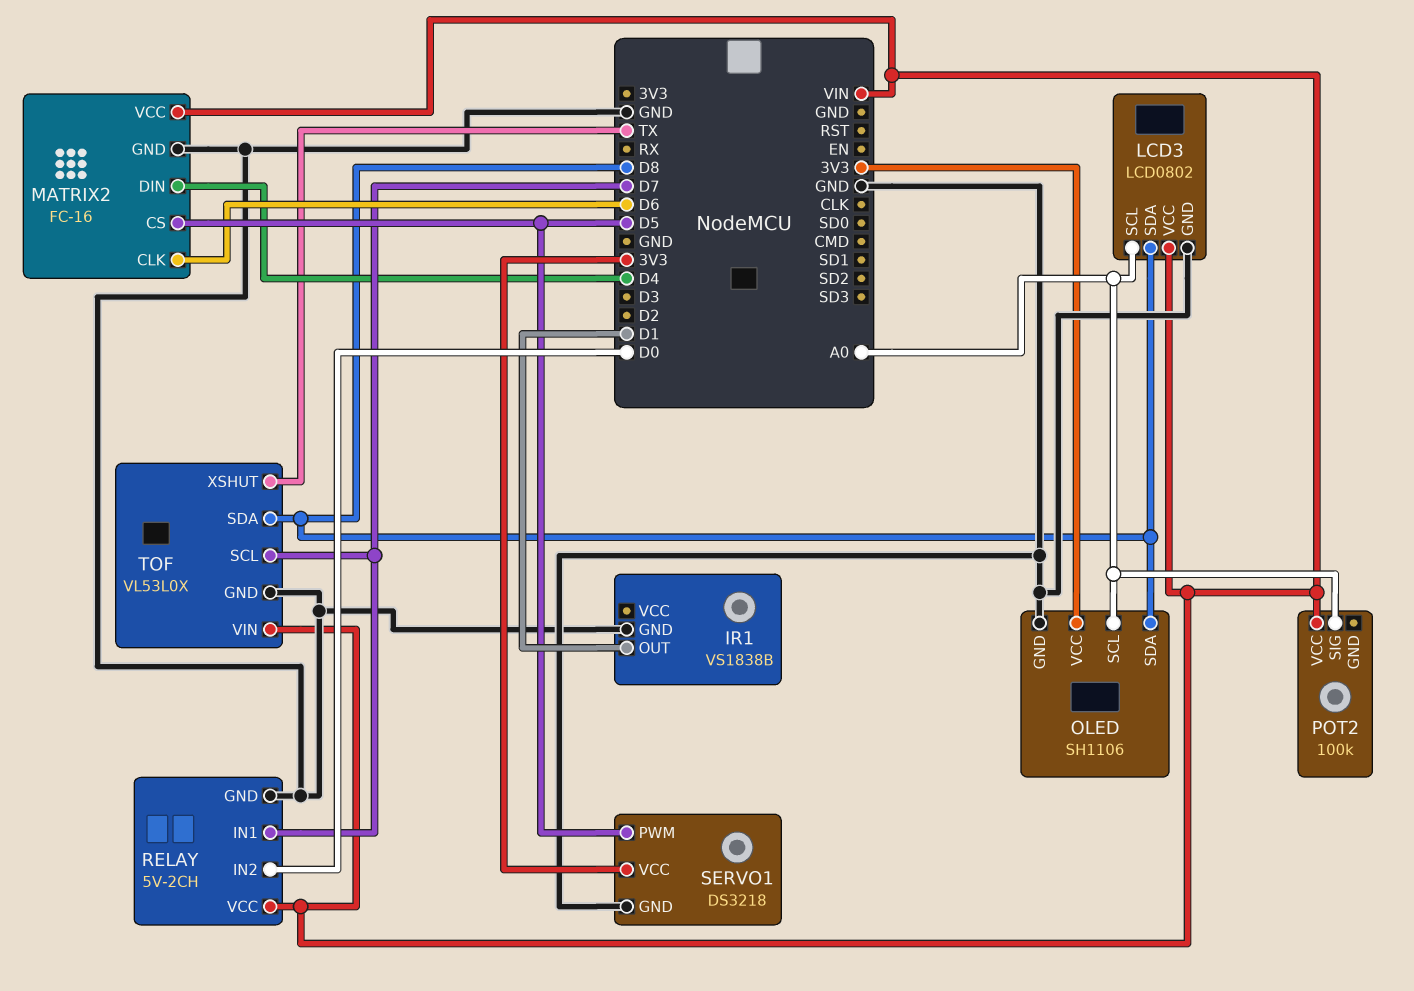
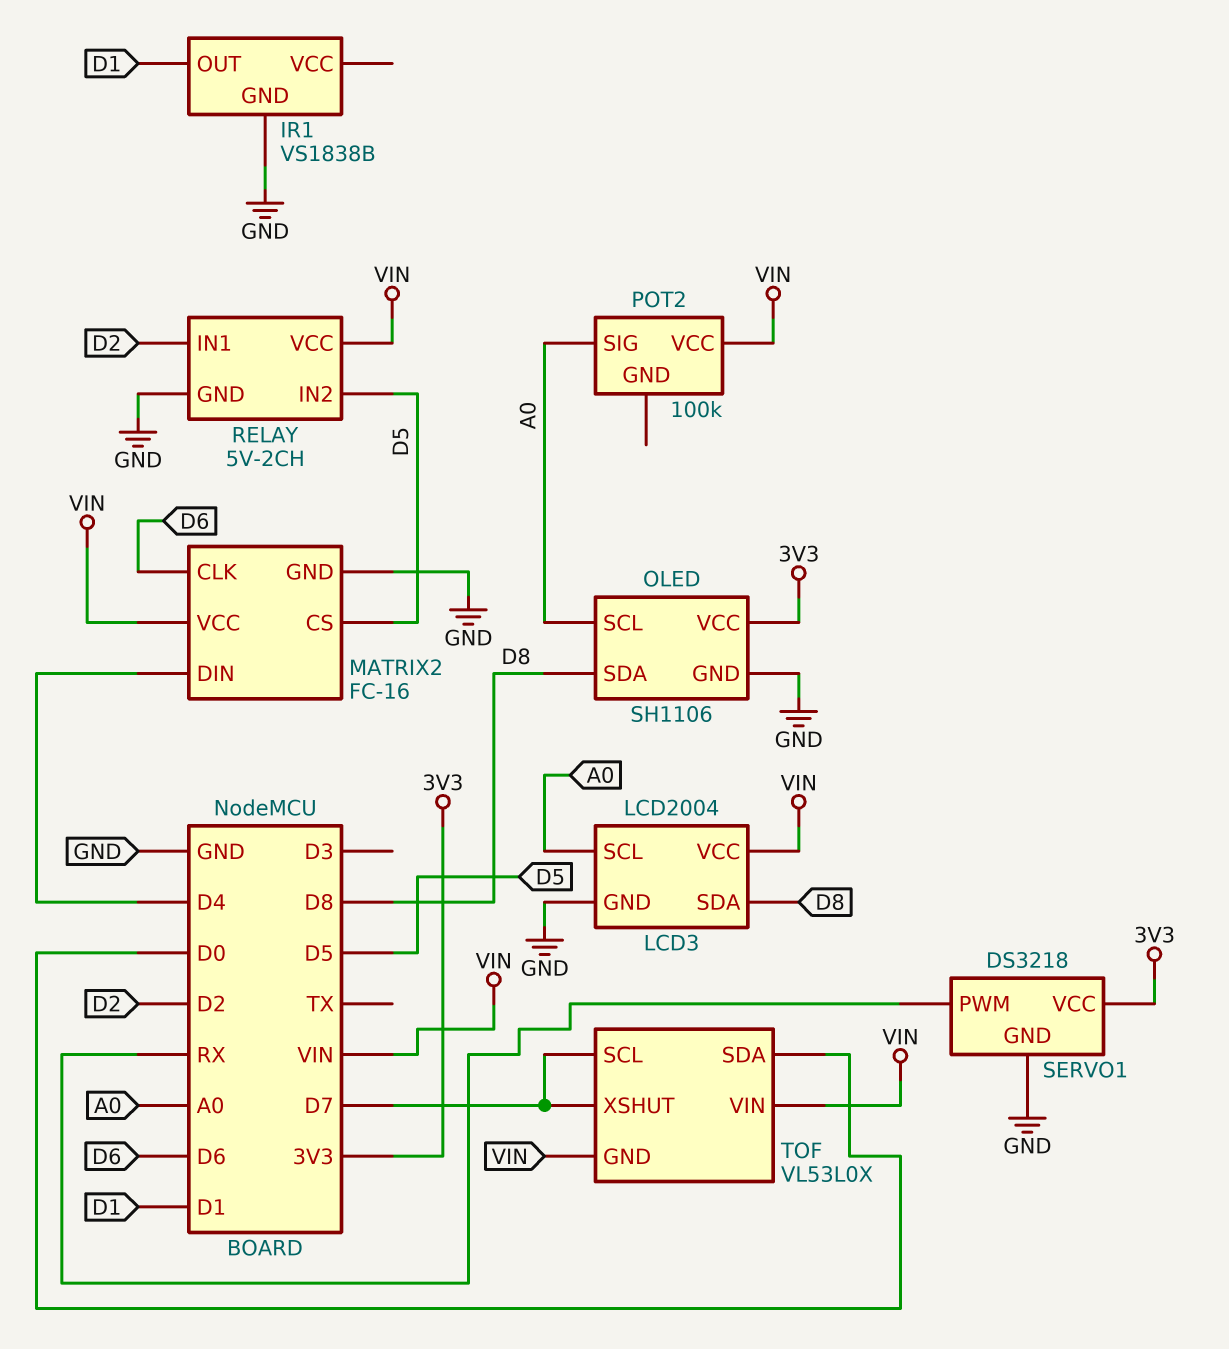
LCD3: LCD0802 -> LCD2004
RELAY pin IN1: D7 -> D2
RELAY pin IN2: D0 -> D5
SERVO1 pin PWM: D5 -> RX
TOF pin GND: GND -> VIN
TOF pin SDA: D8 -> D0
TOF pin XSHUT: TX -> D7

